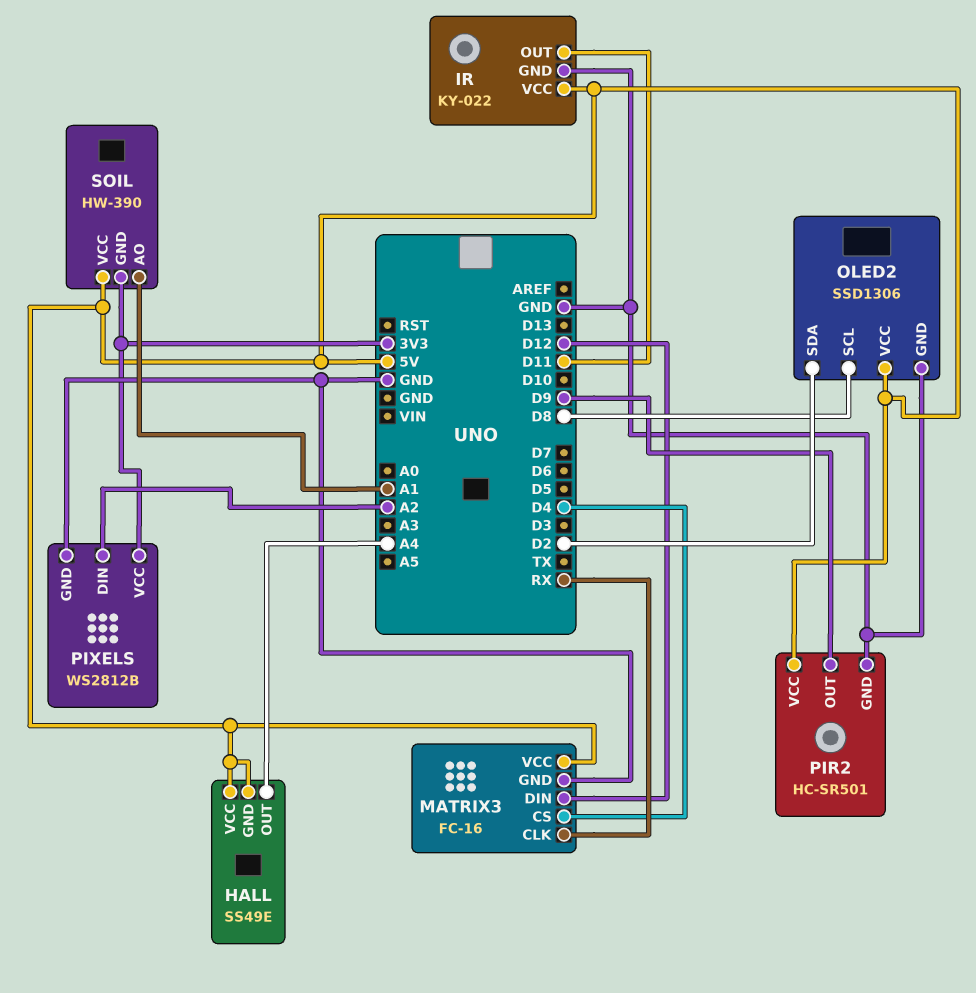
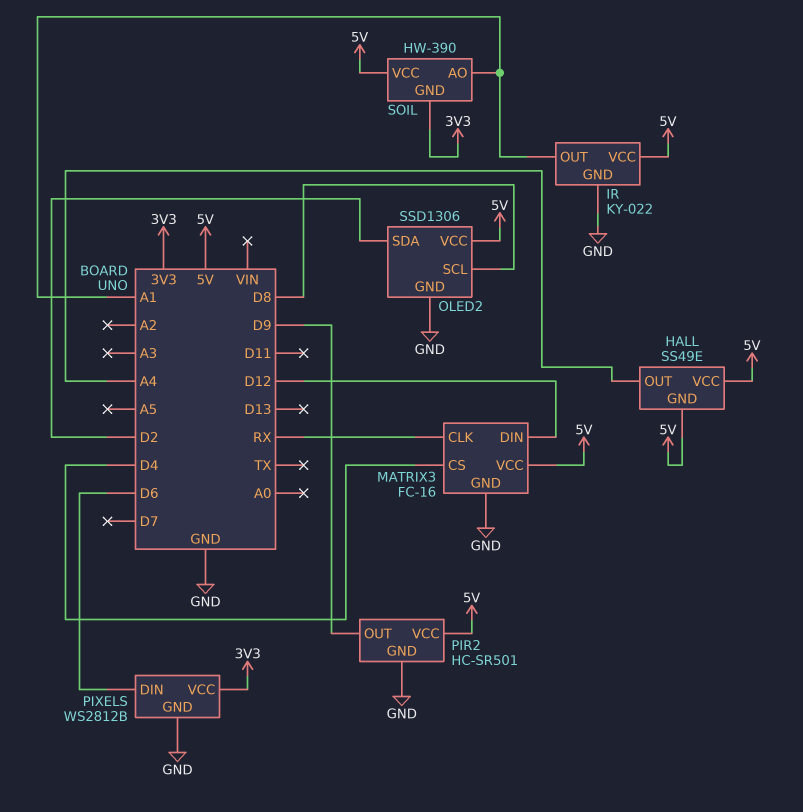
IR pin OUT: D11 -> A1
PIXELS pin DIN: A2 -> D6

